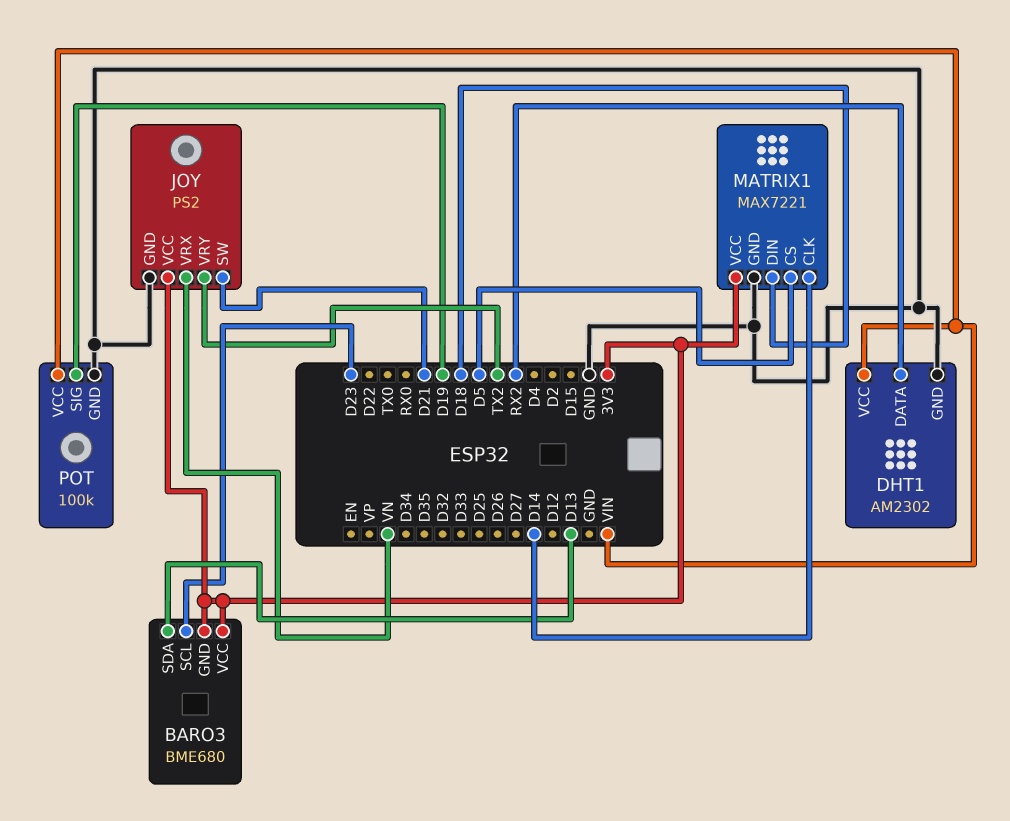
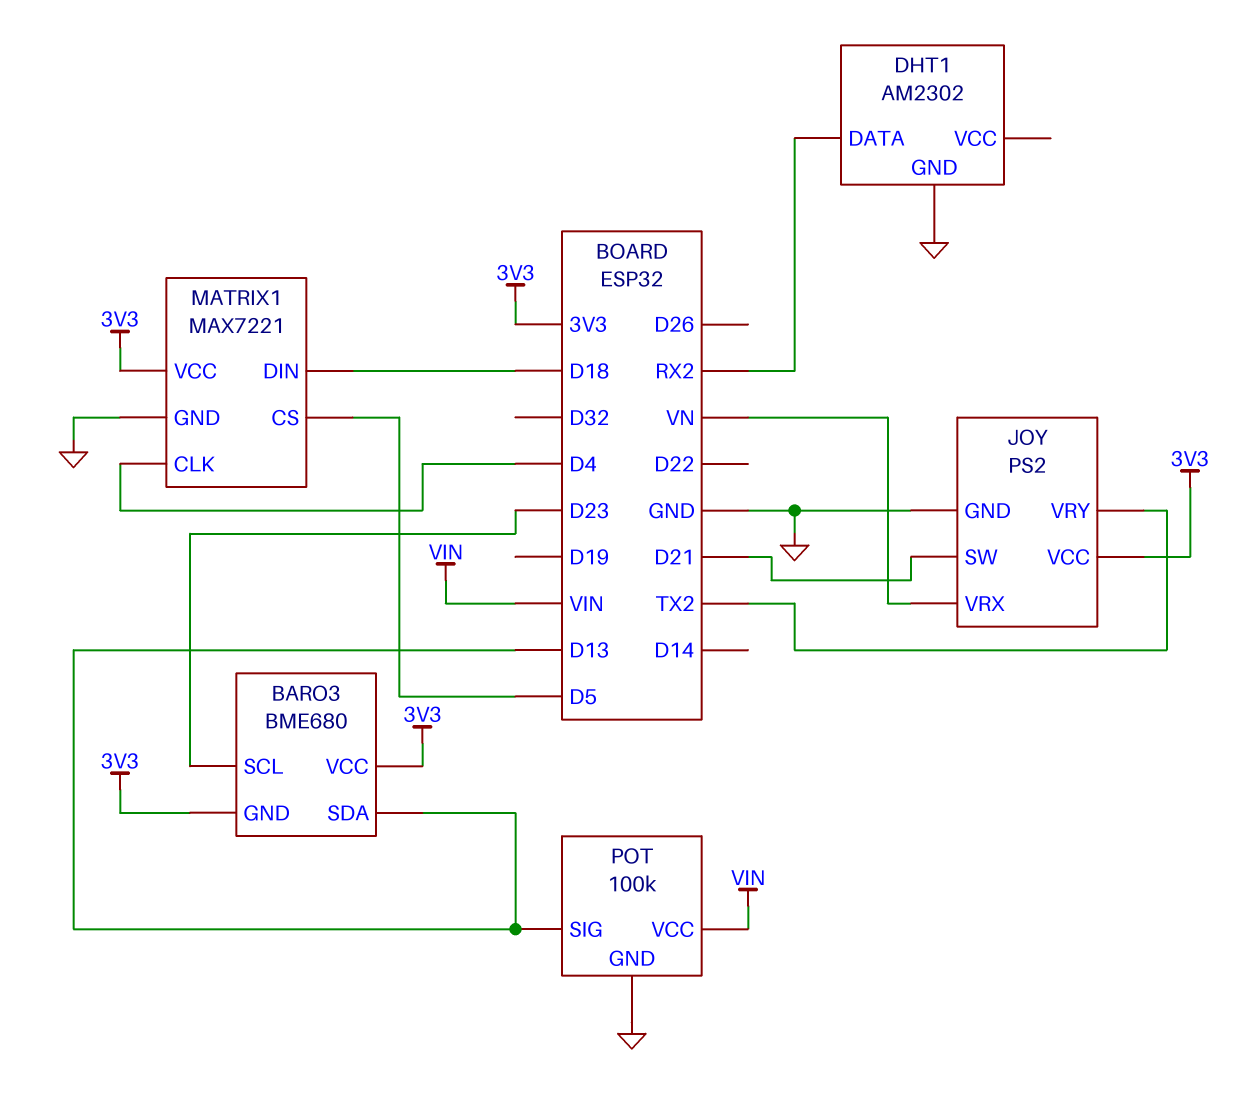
DHT1 pin VCC: VIN -> none
MATRIX1 pin CLK: D14 -> D4
POT pin SIG: D19 -> D13

